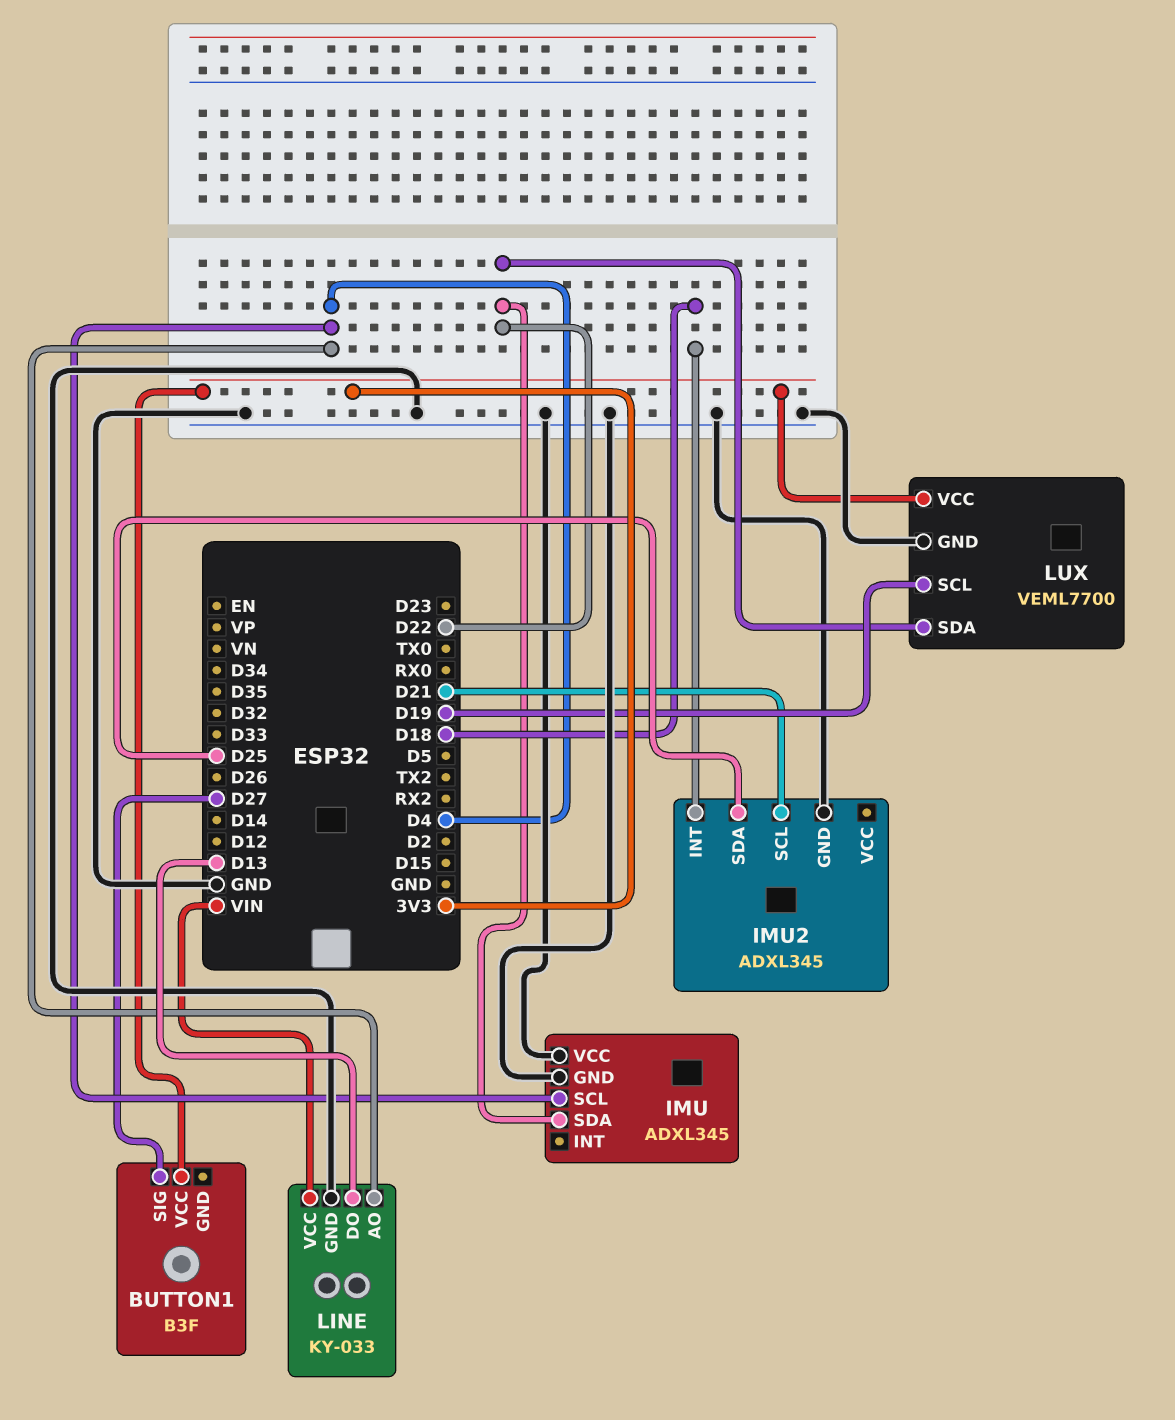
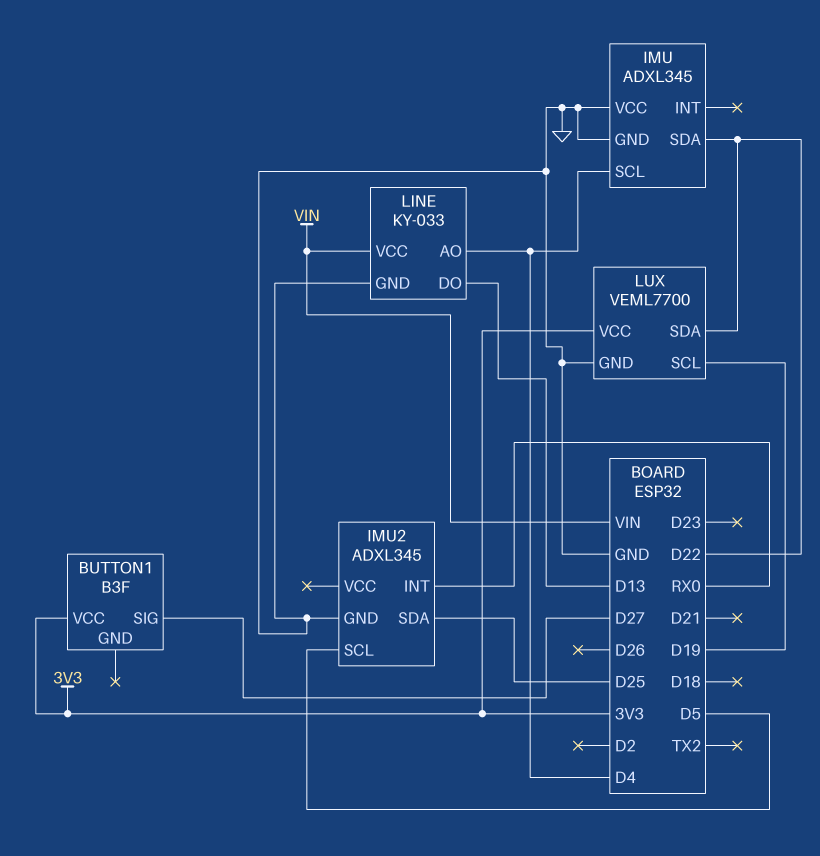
IMU2 pin INT: D18 -> RX0
IMU2 pin SCL: D21 -> D5

